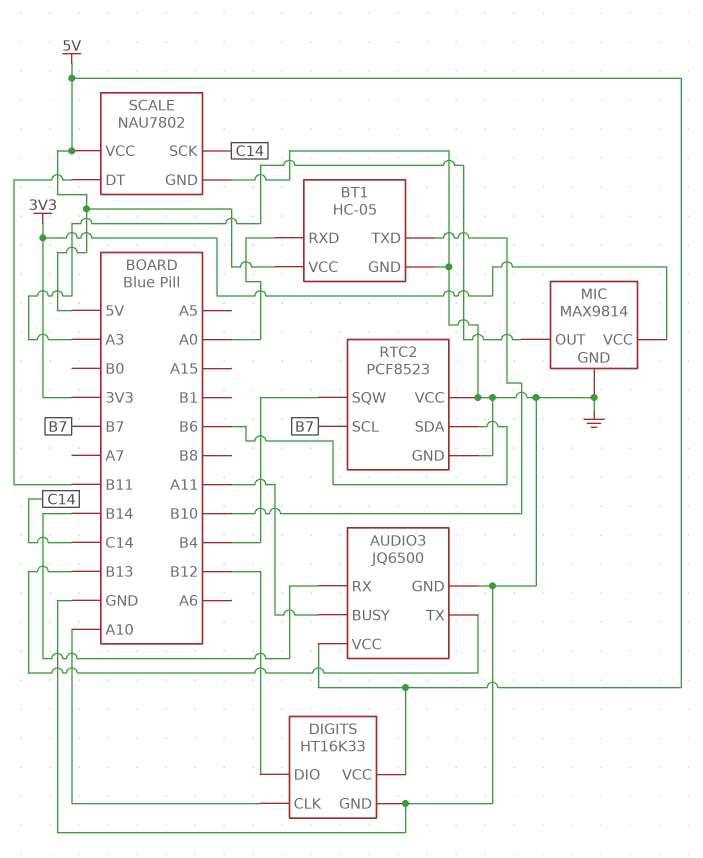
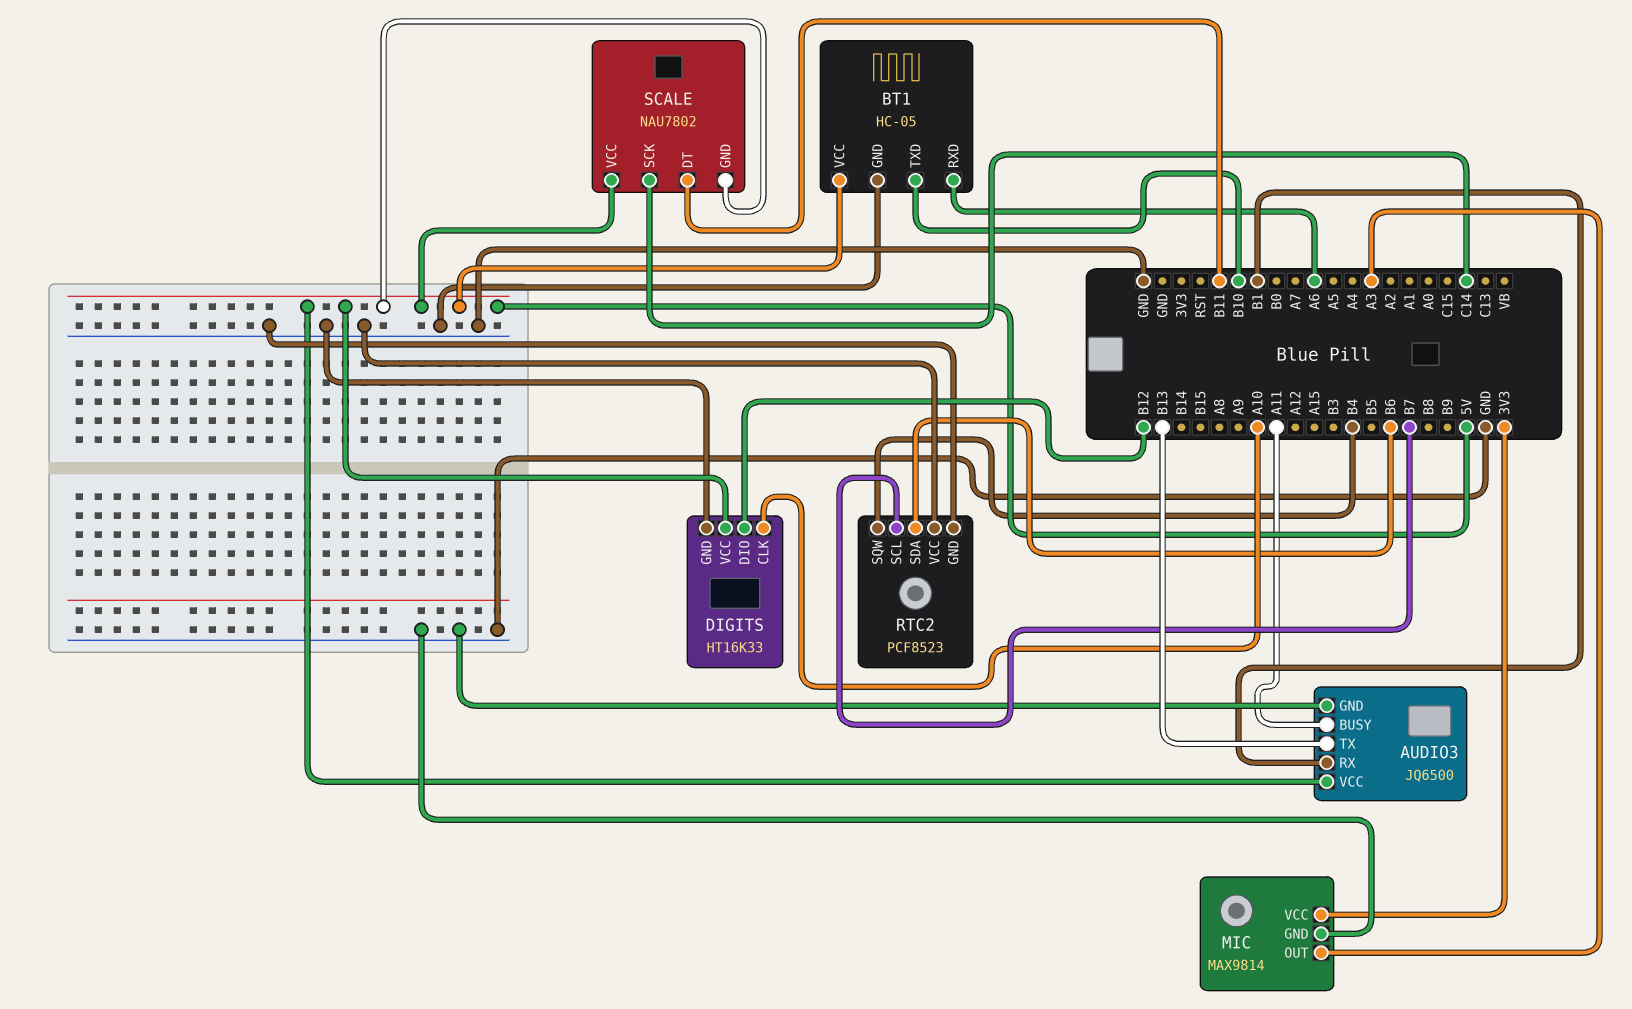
AUDIO3 pin RX: B14 -> B1
BT1 pin RXD: A0 -> A6
SCALE pin GND: GND -> 5V

